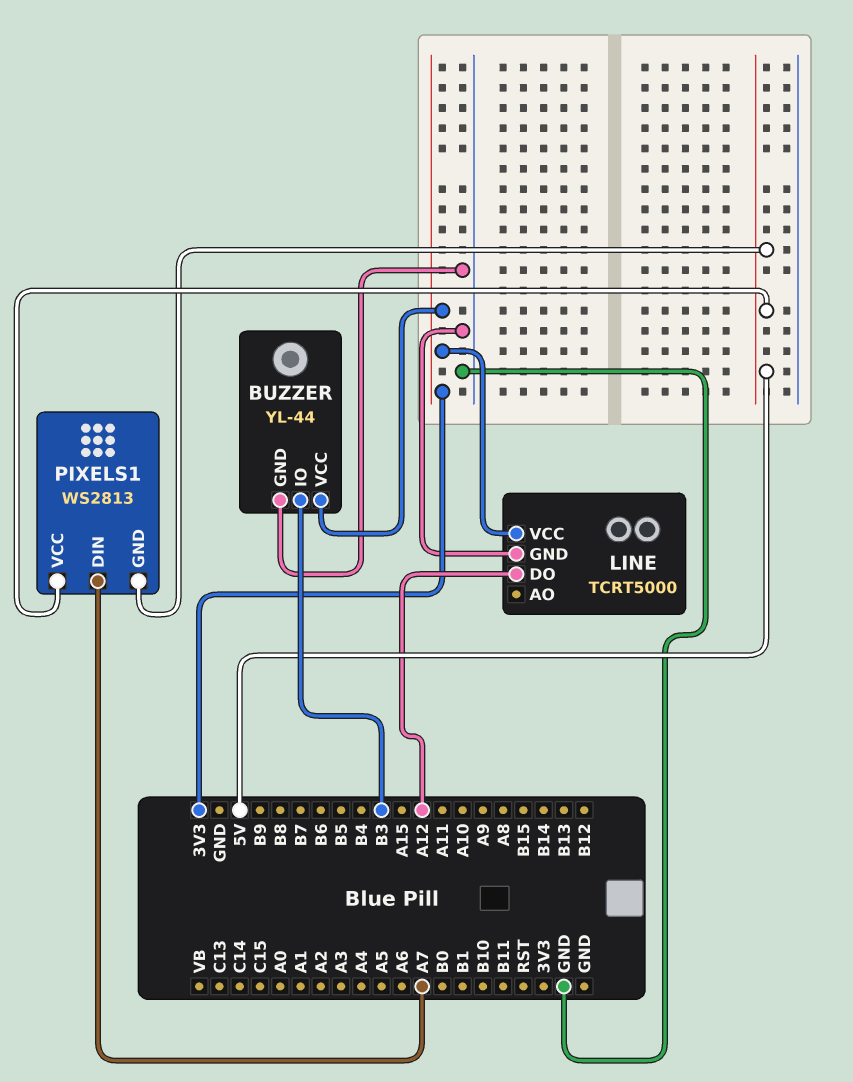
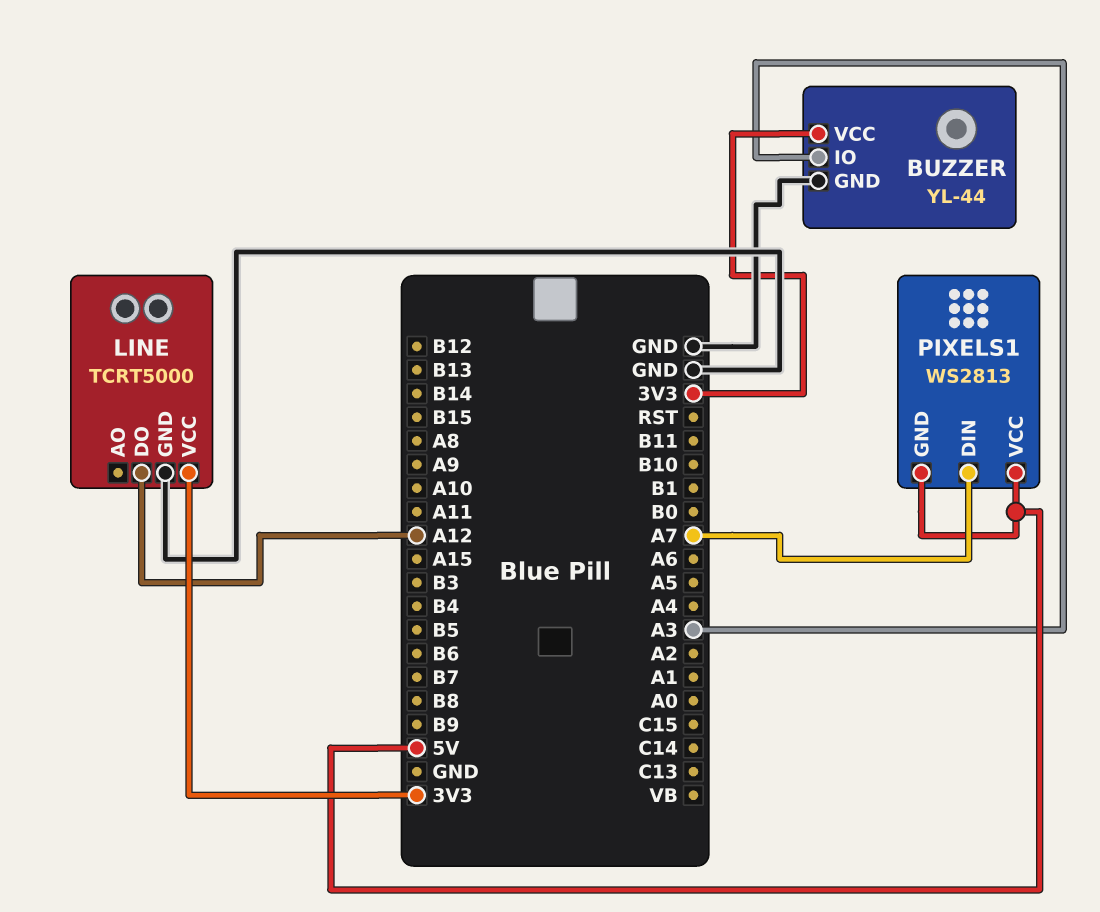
BUZZER pin IO: B3 -> A3

